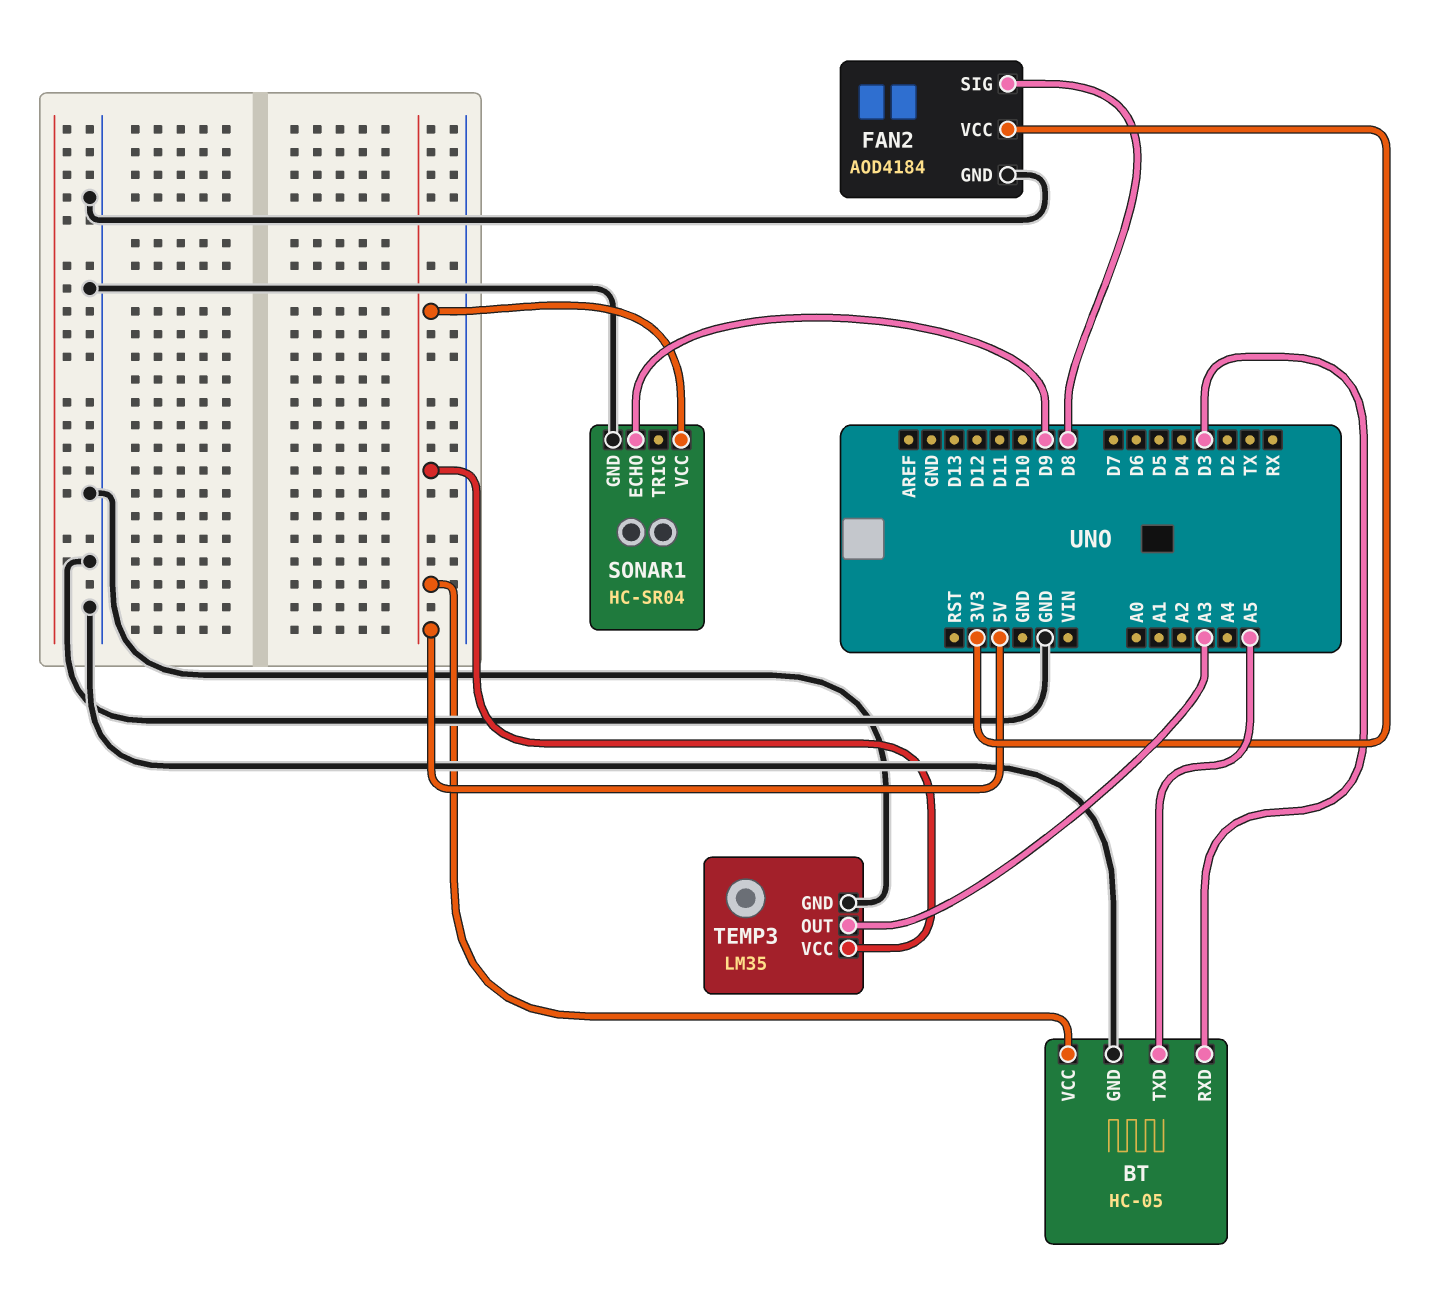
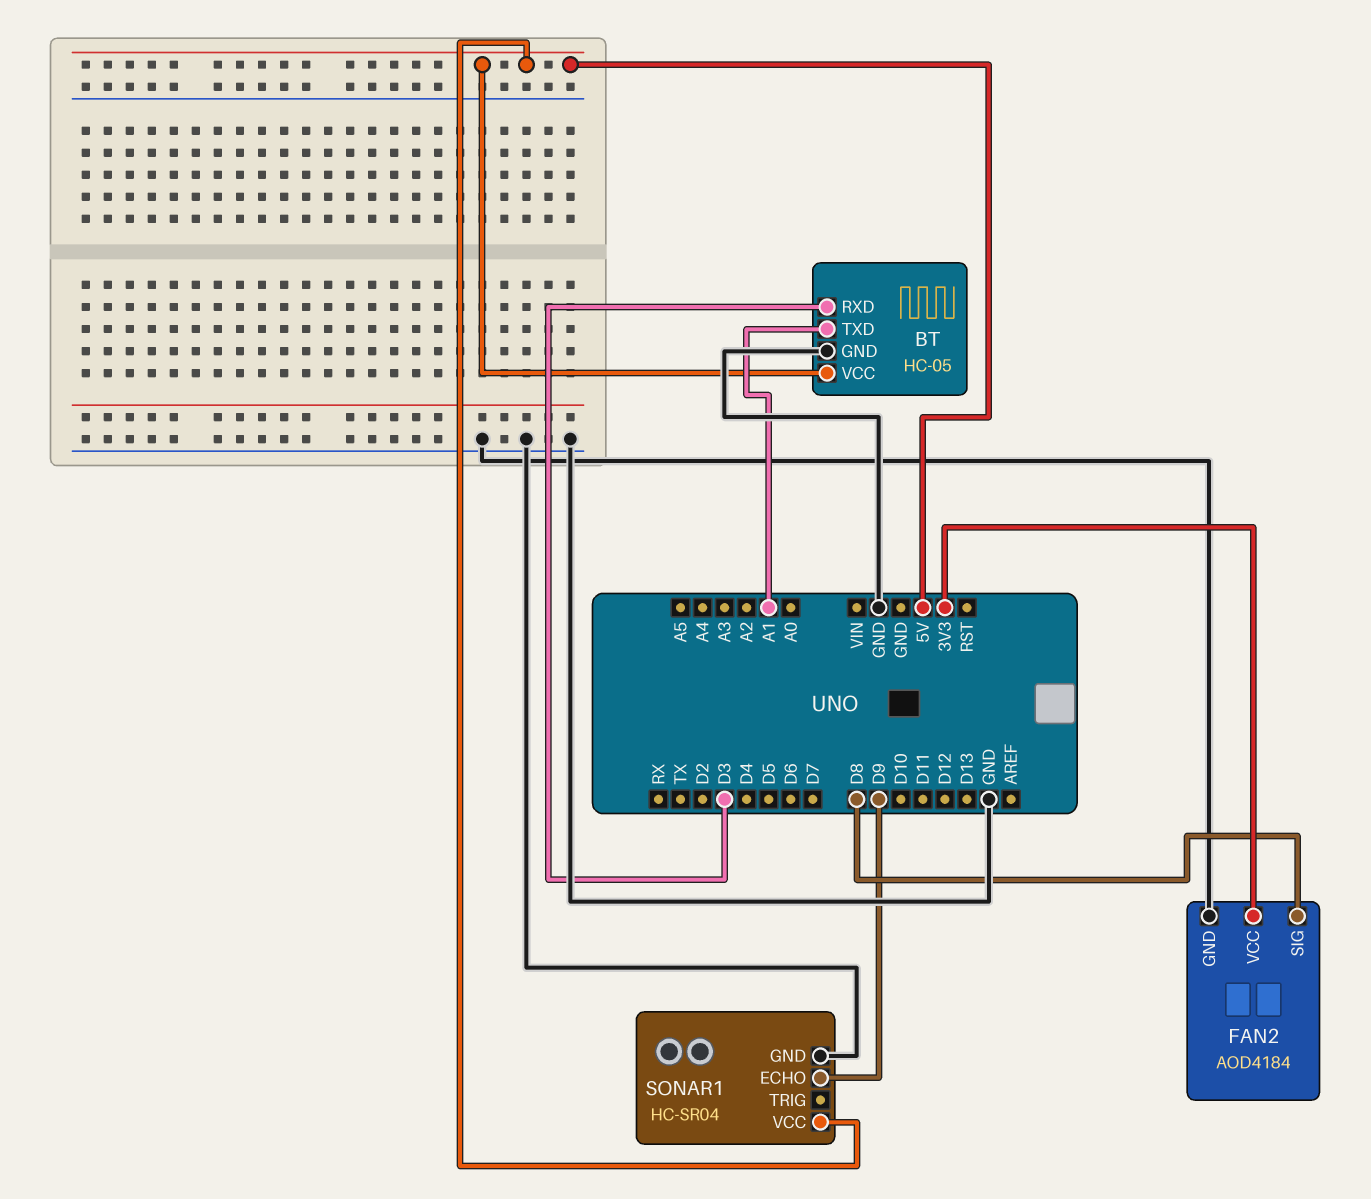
BT pin TXD: A5 -> A1
TEMP3: LM35 -> none
TEMP3 pin GND: GND -> none
TEMP3 pin OUT: A3 -> none
TEMP3 pin VCC: 5V -> none

